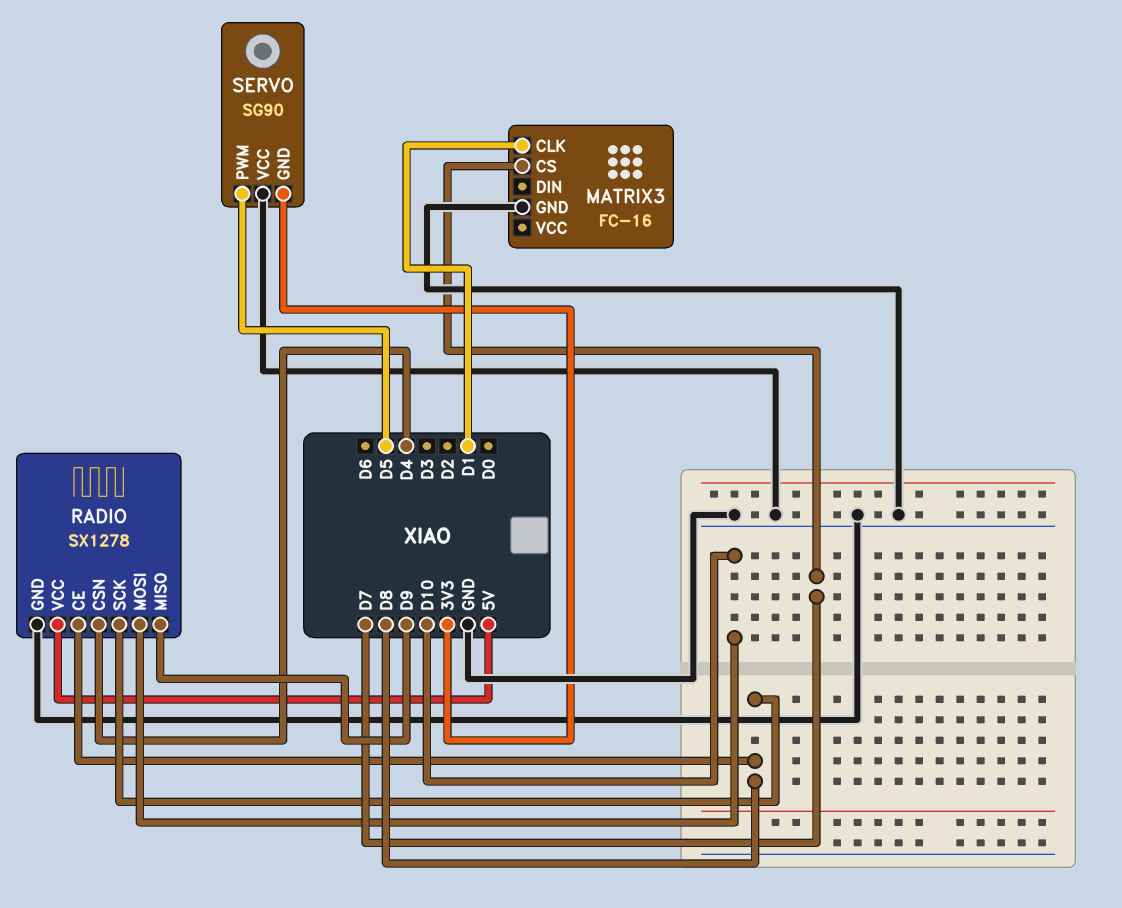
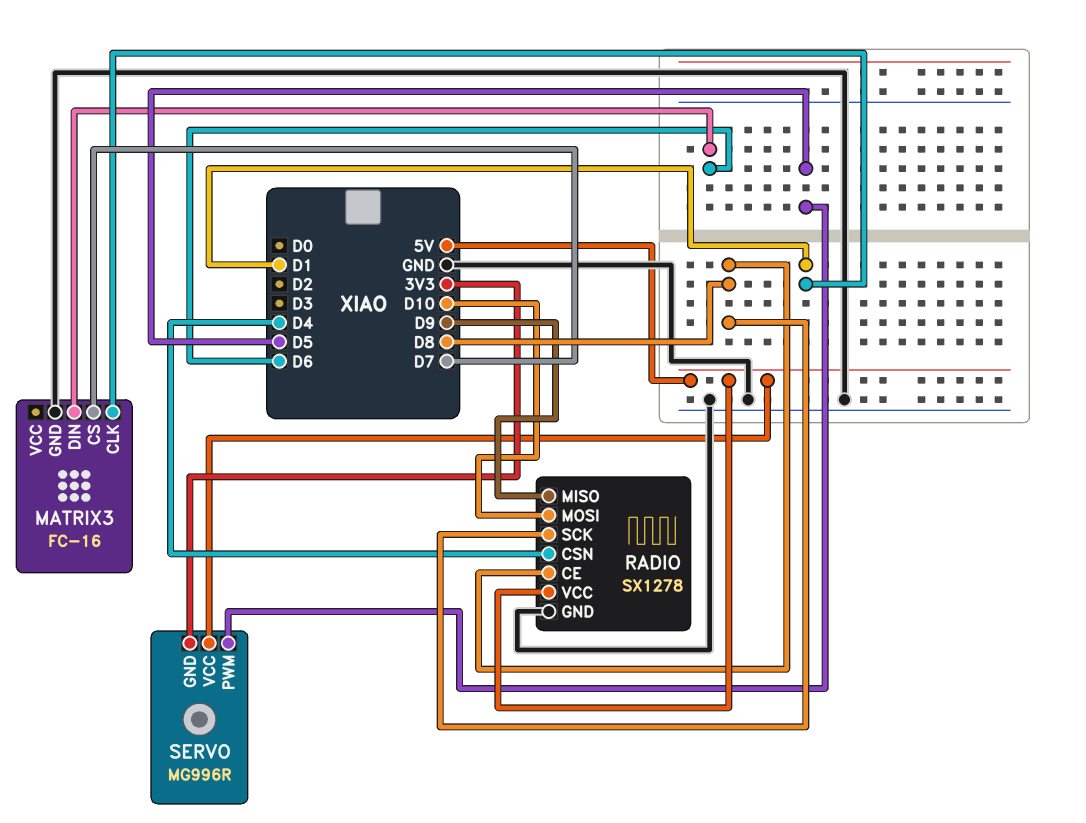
MATRIX3 pin DIN: none -> D6
SERVO: SG90 -> MG996R
SERVO pin VCC: GND -> 5V

